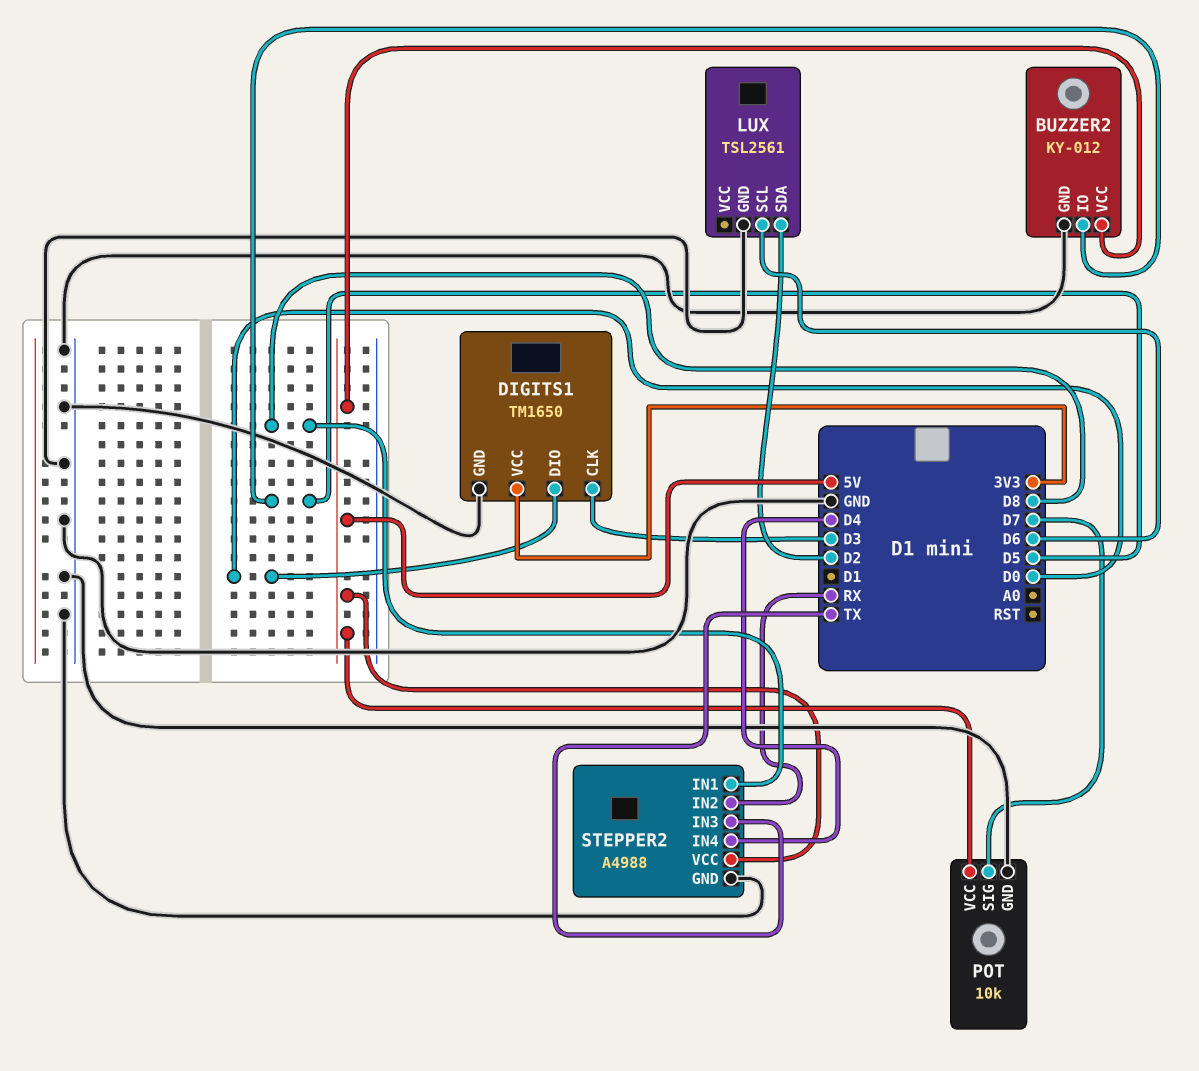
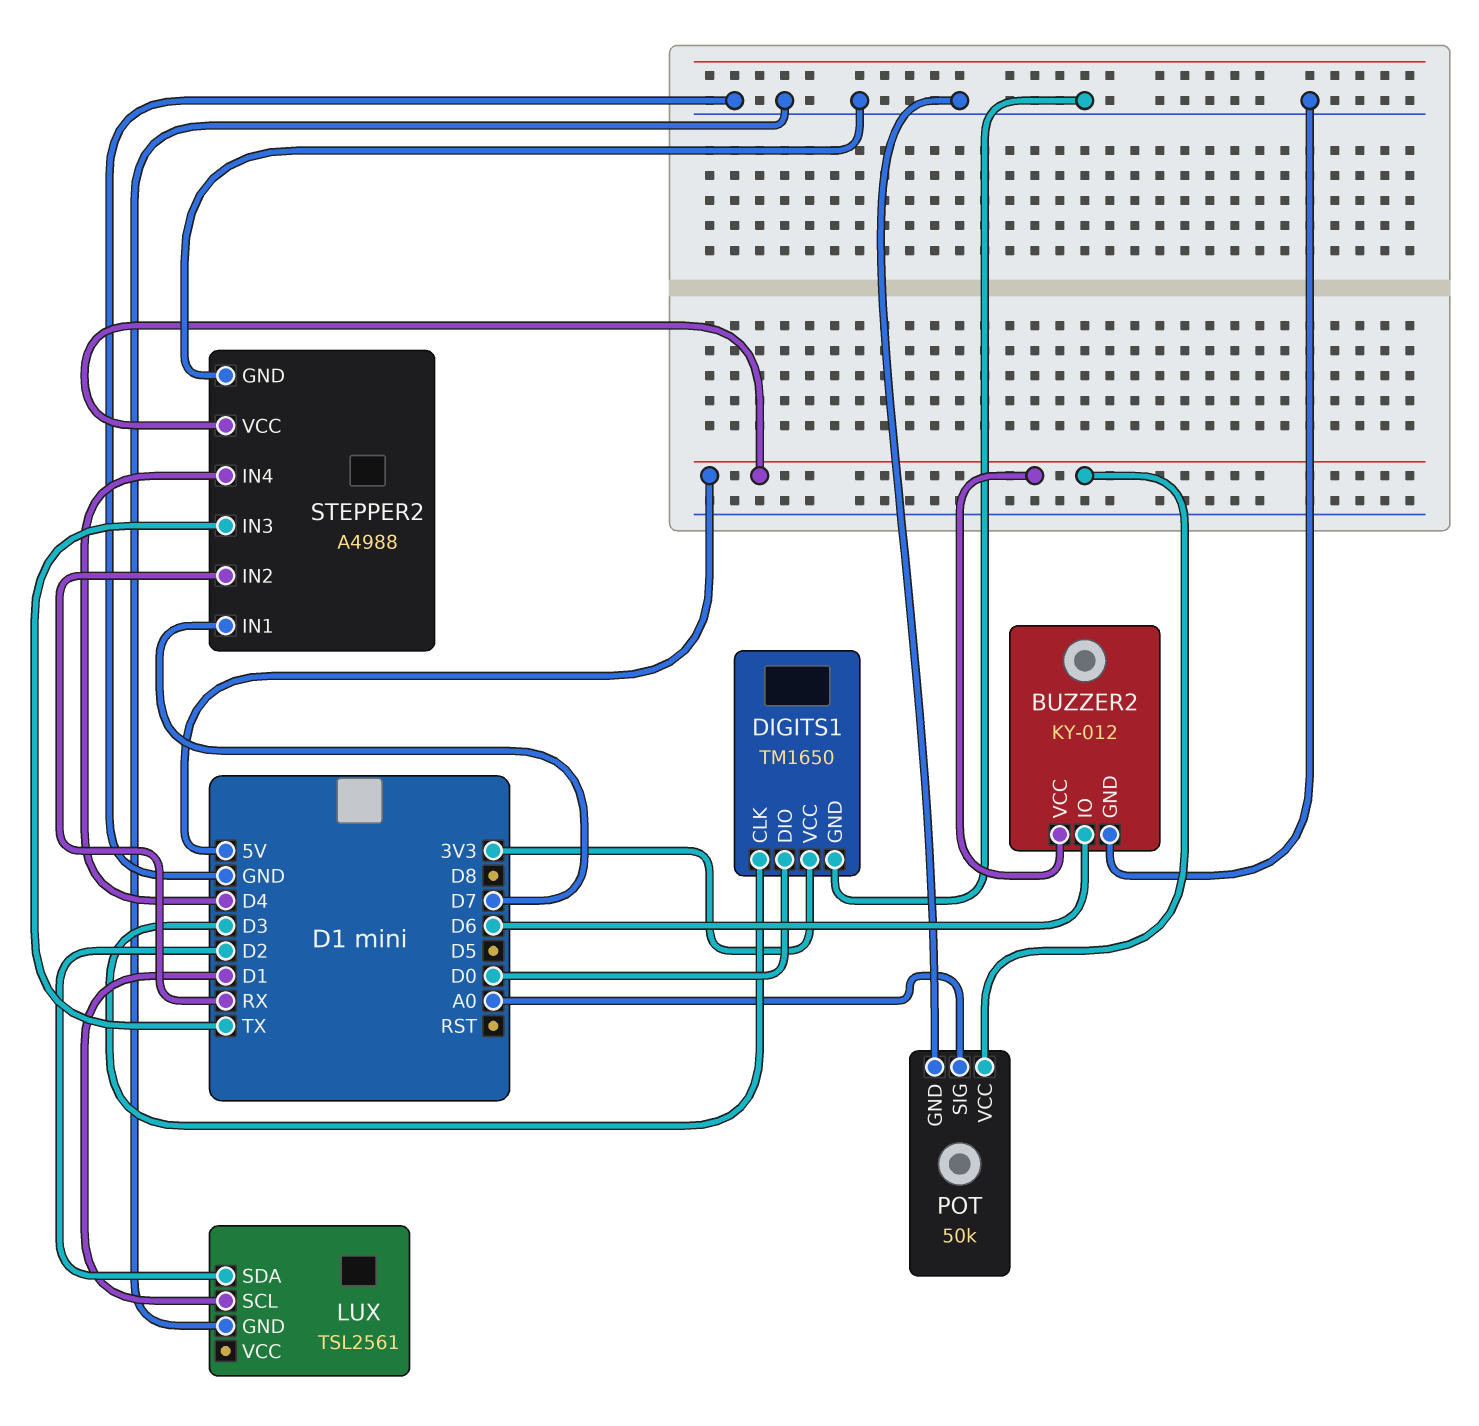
BUZZER2 pin IO: D5 -> D6
LUX pin SCL: D6 -> D1
POT: 10k -> 50k
POT pin SIG: D7 -> A0
STEPPER2 pin IN1: D8 -> D7

